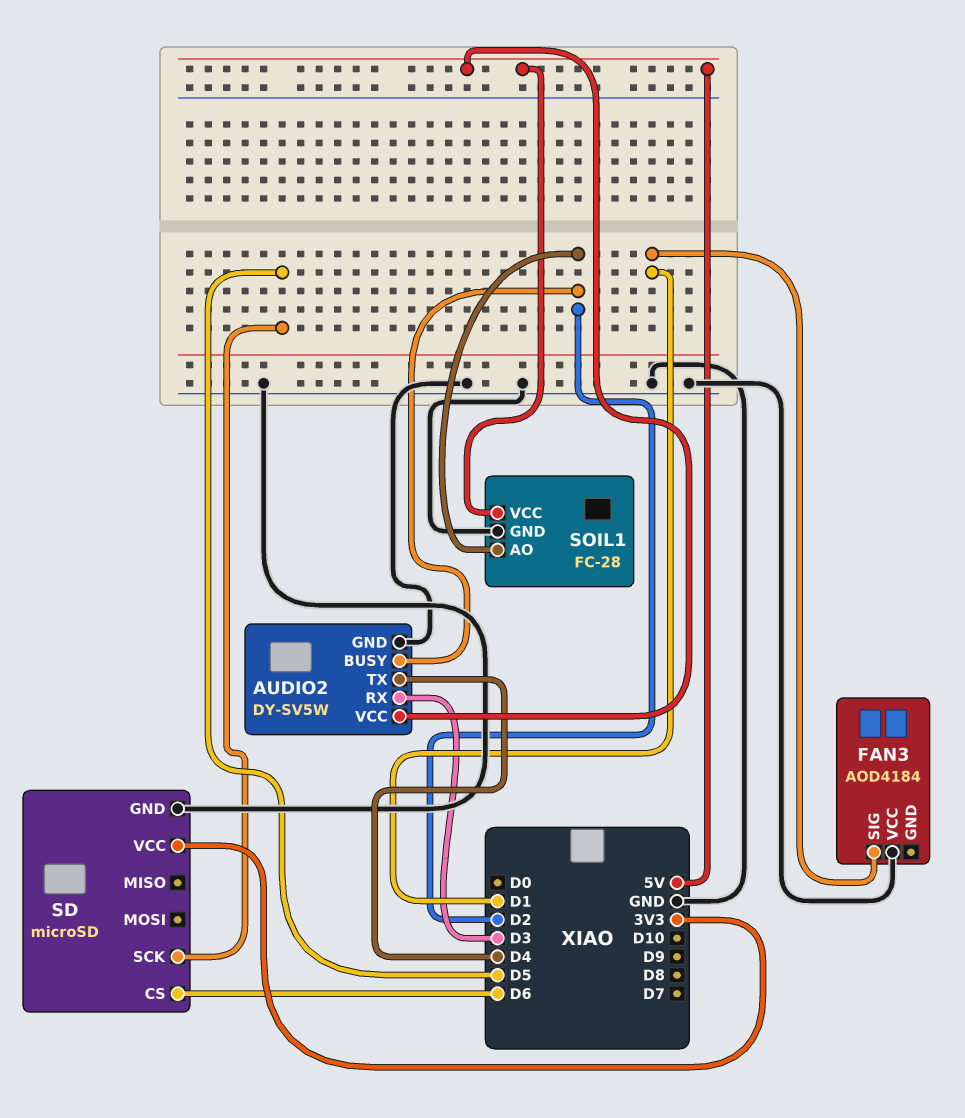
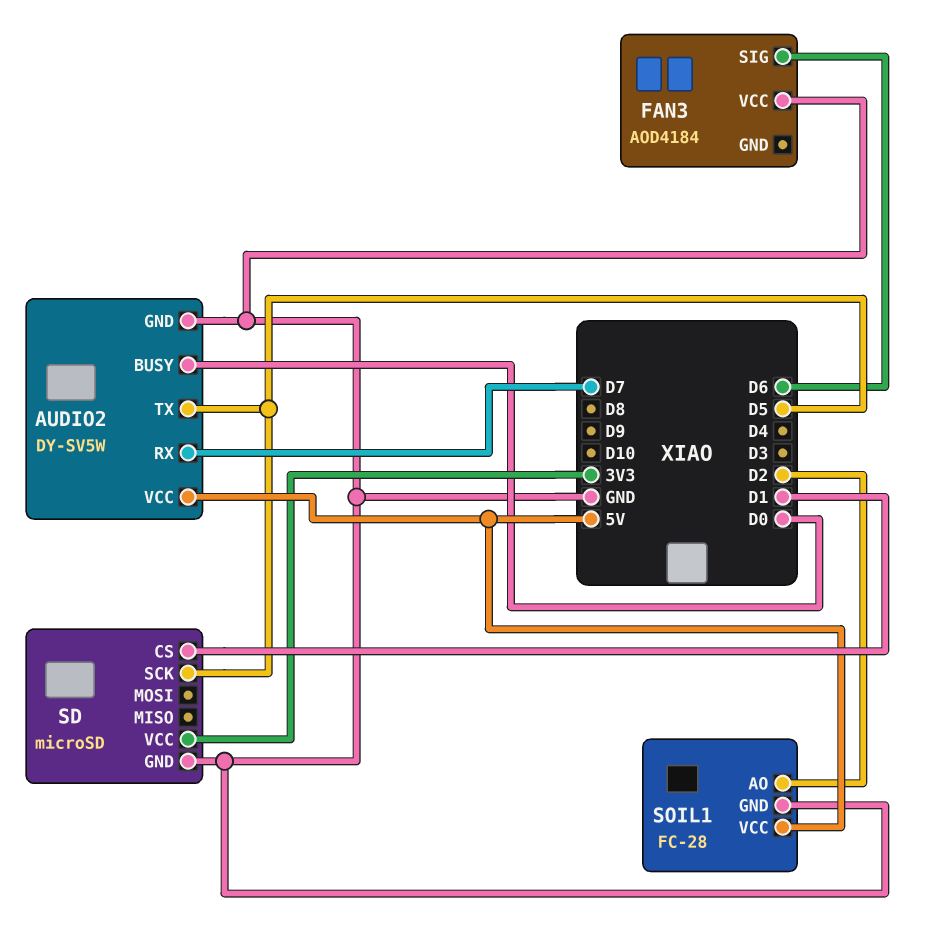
AUDIO2 pin BUSY: D2 -> D0
AUDIO2 pin RX: D3 -> D7
AUDIO2 pin TX: D4 -> D5
FAN3 pin SIG: D1 -> D6
SD pin CS: D6 -> D1

